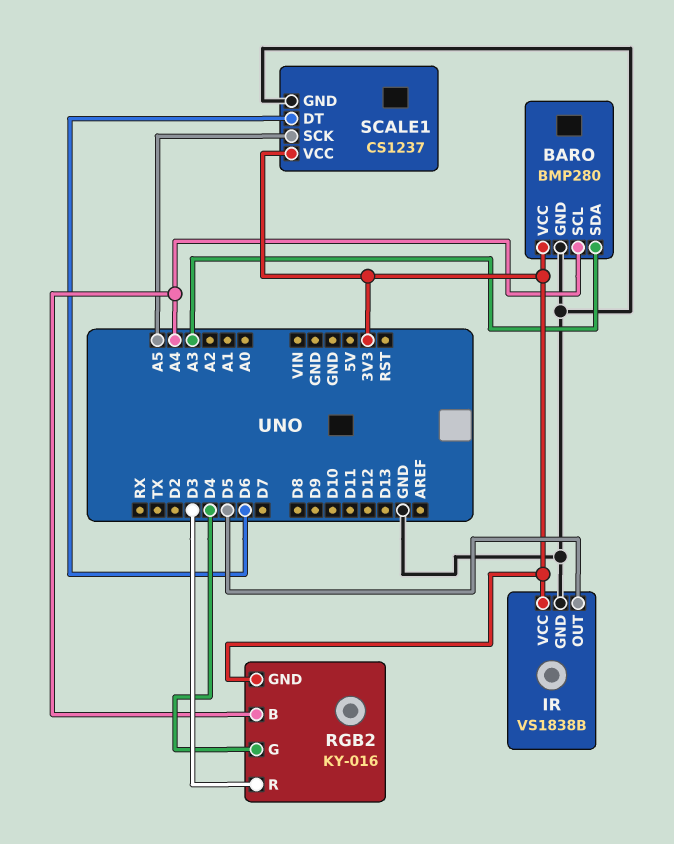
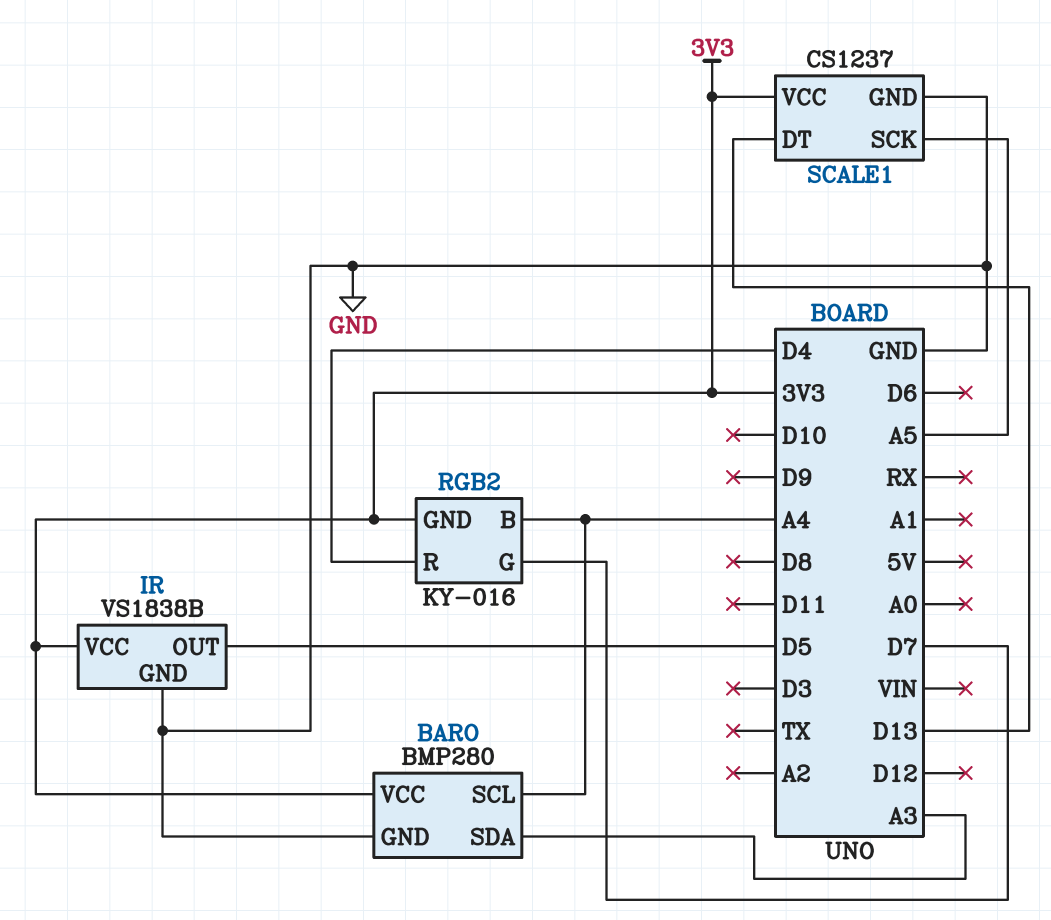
RGB2 pin G: D4 -> D7
RGB2 pin R: D3 -> D4
SCALE1 pin DT: D6 -> D13

